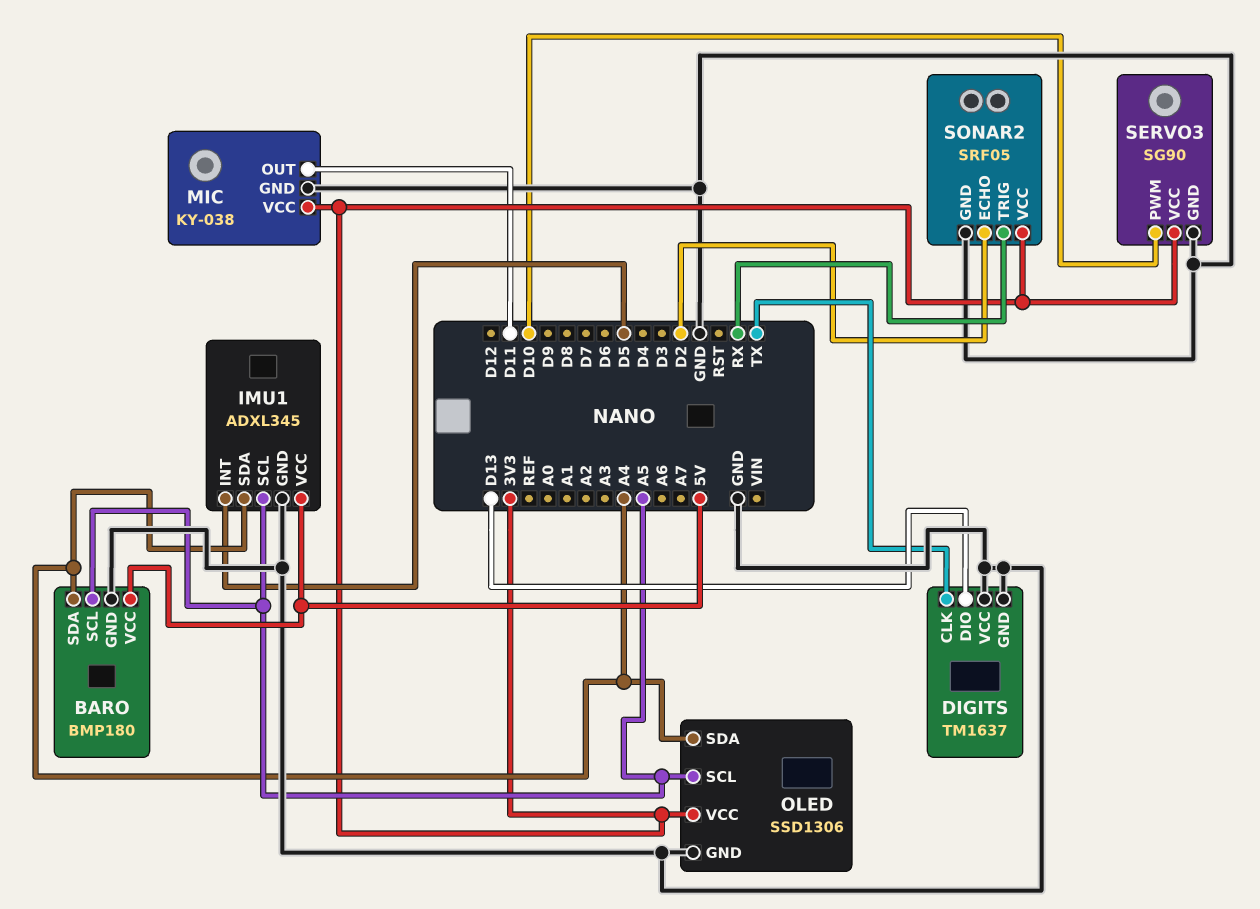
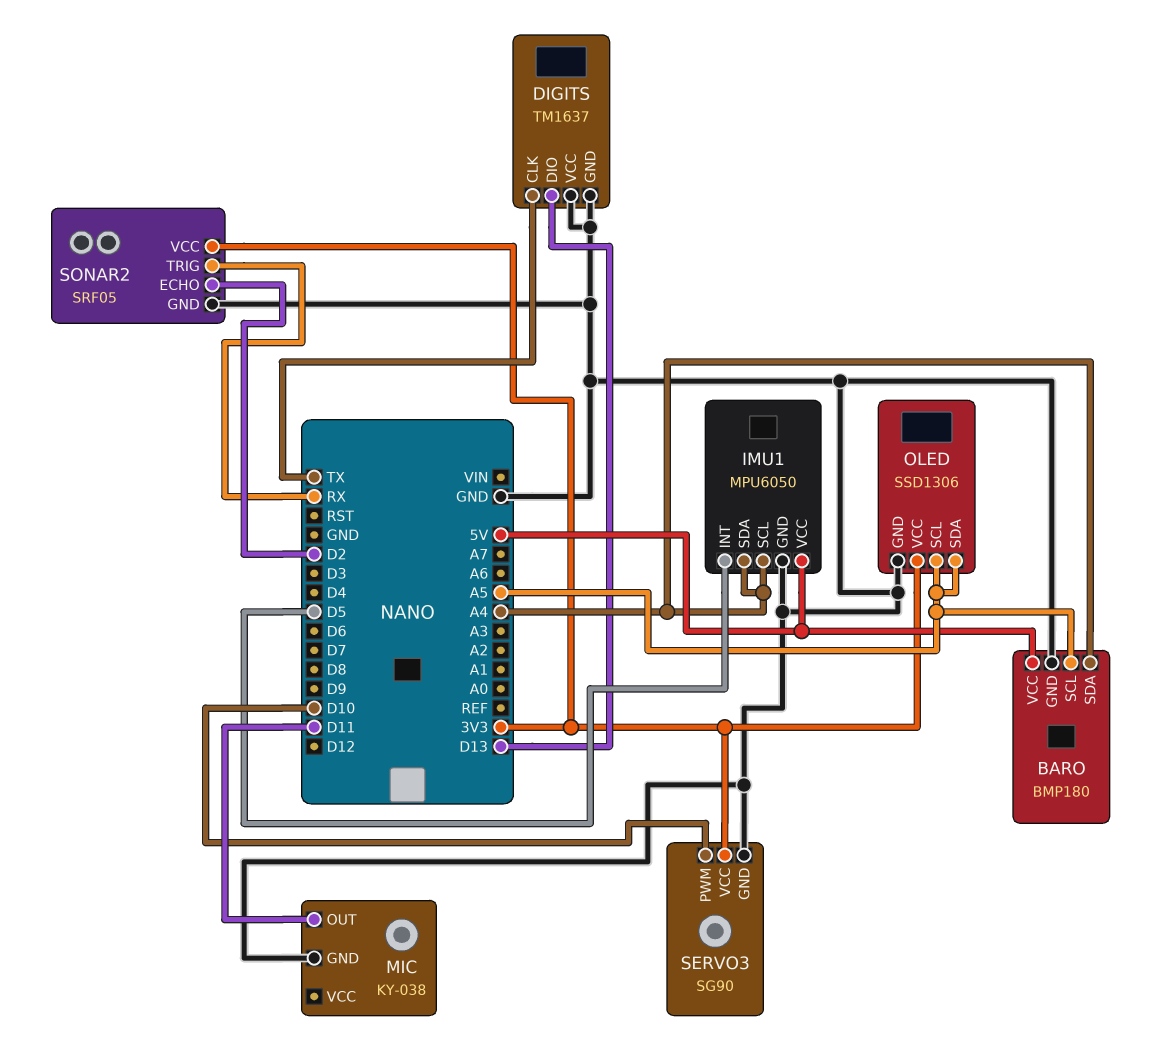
IMU1: ADXL345 -> MPU6050
IMU1 pin SCL: A5 -> A4
MIC pin VCC: 3V3 -> none
OLED pin SDA: A4 -> A5

